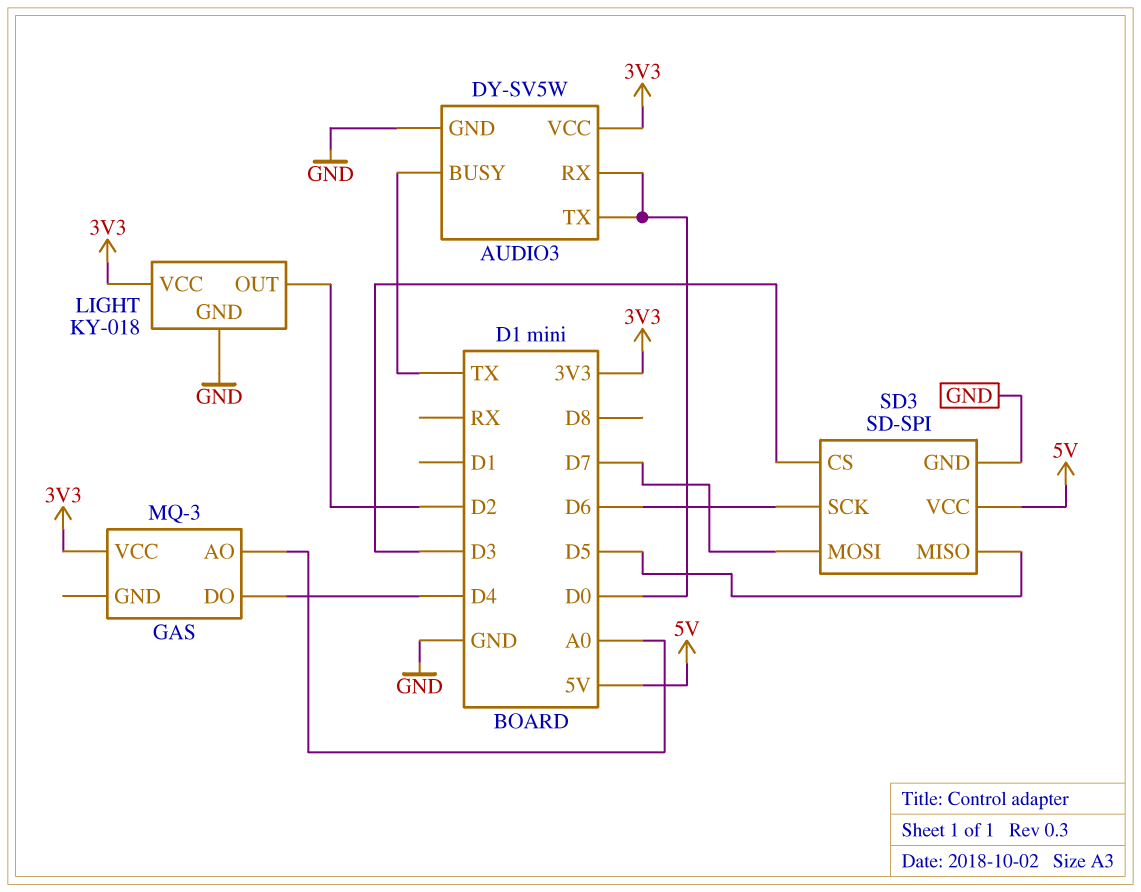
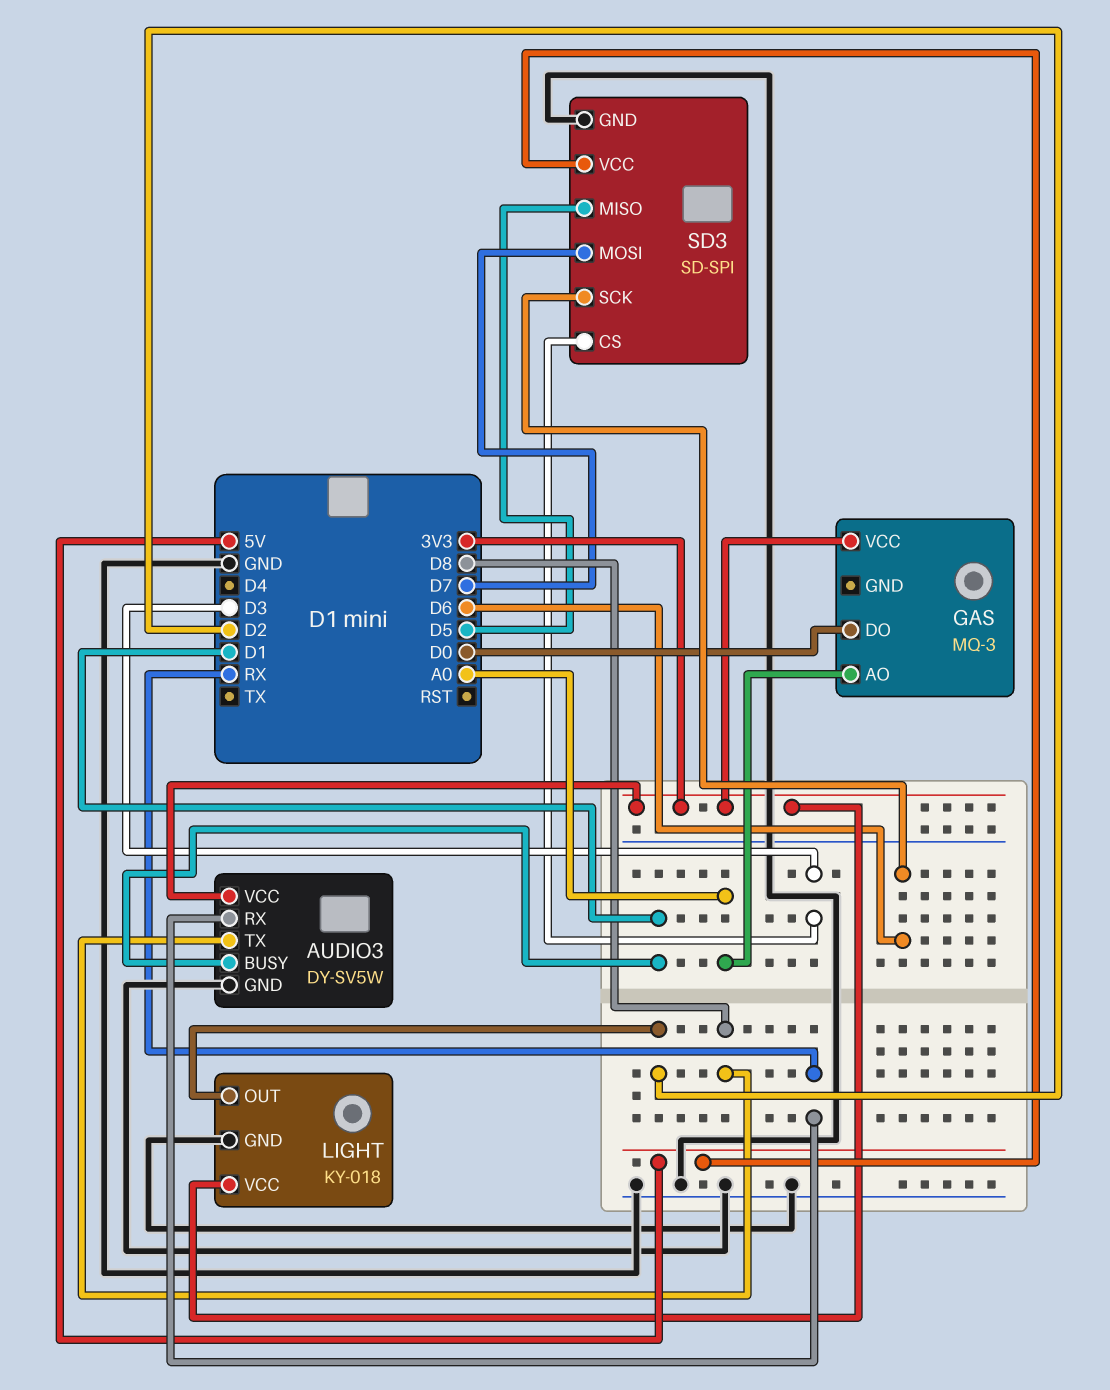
AUDIO3 pin BUSY: TX -> D1
AUDIO3 pin RX: D0 -> RX
AUDIO3 pin TX: D0 -> D8
GAS pin DO: D4 -> D0

